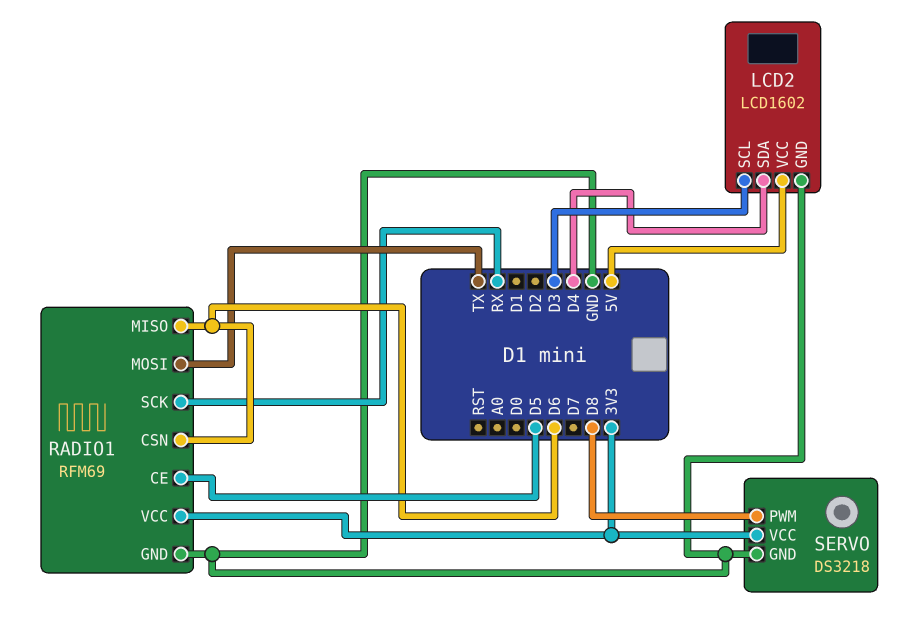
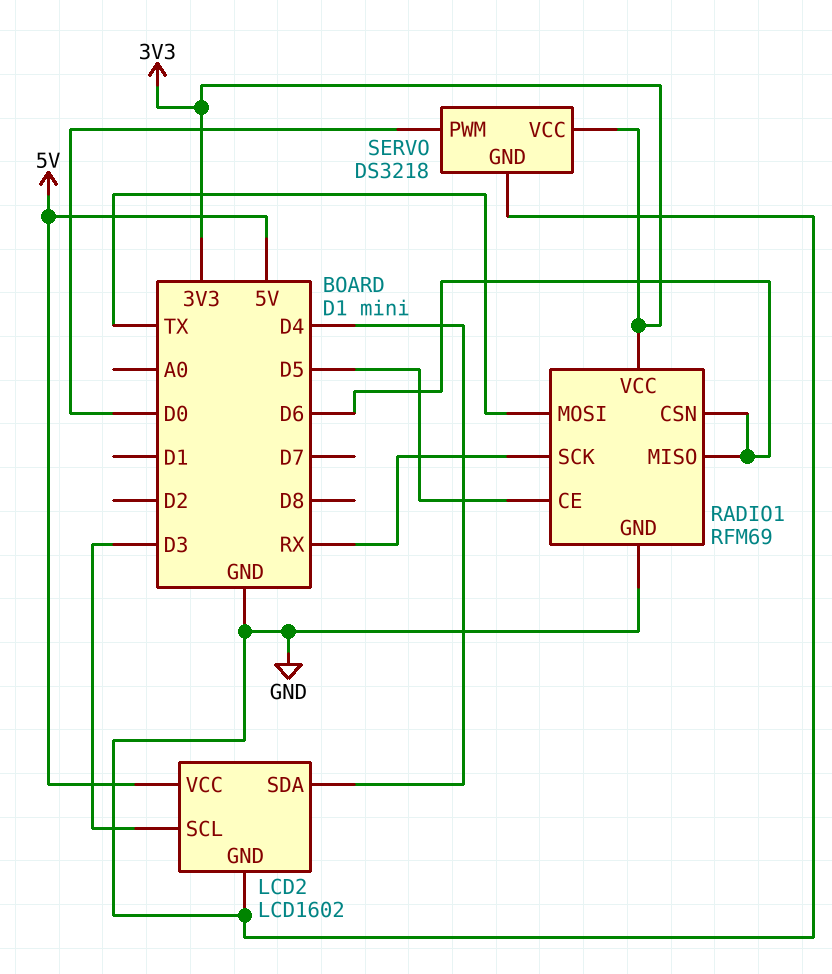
SERVO pin PWM: D8 -> D0

